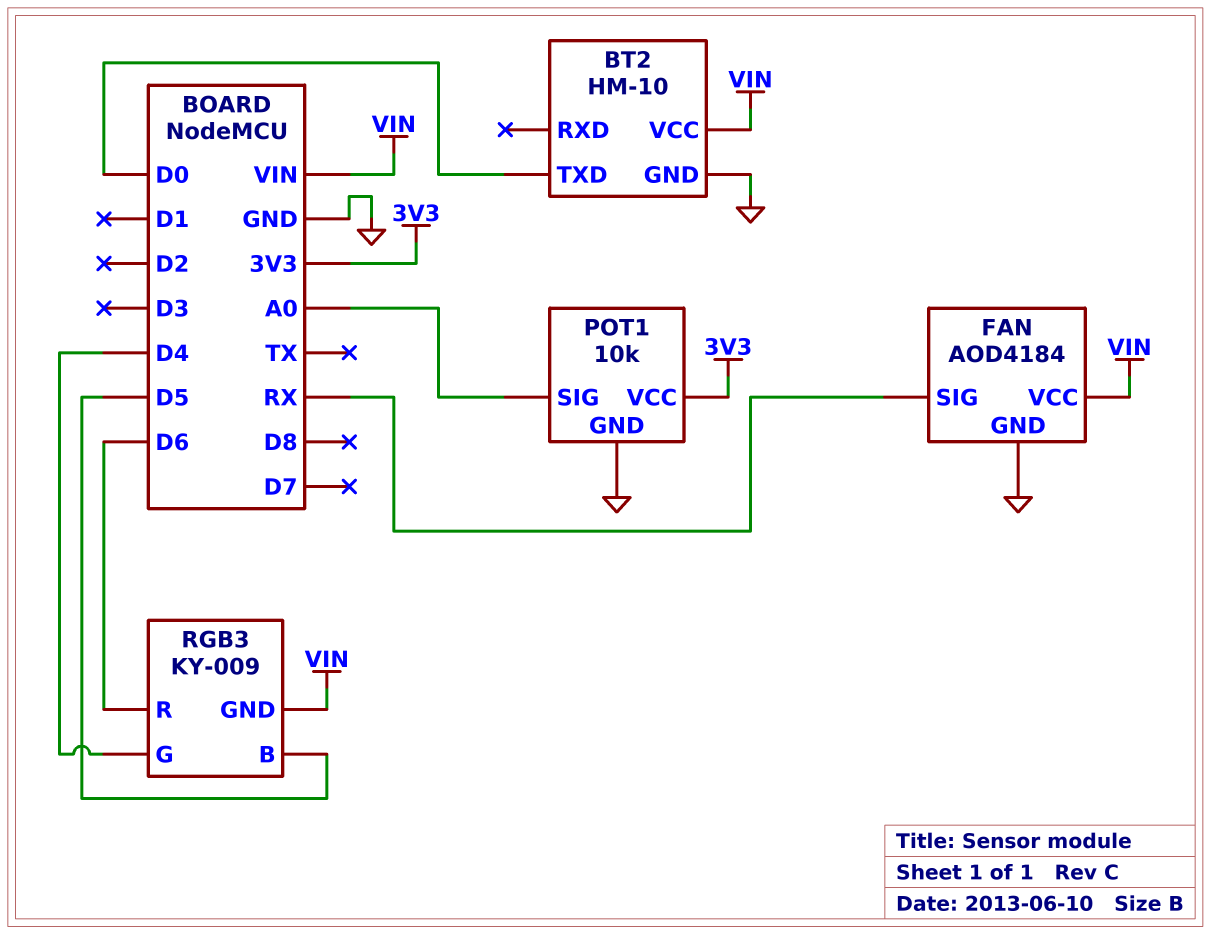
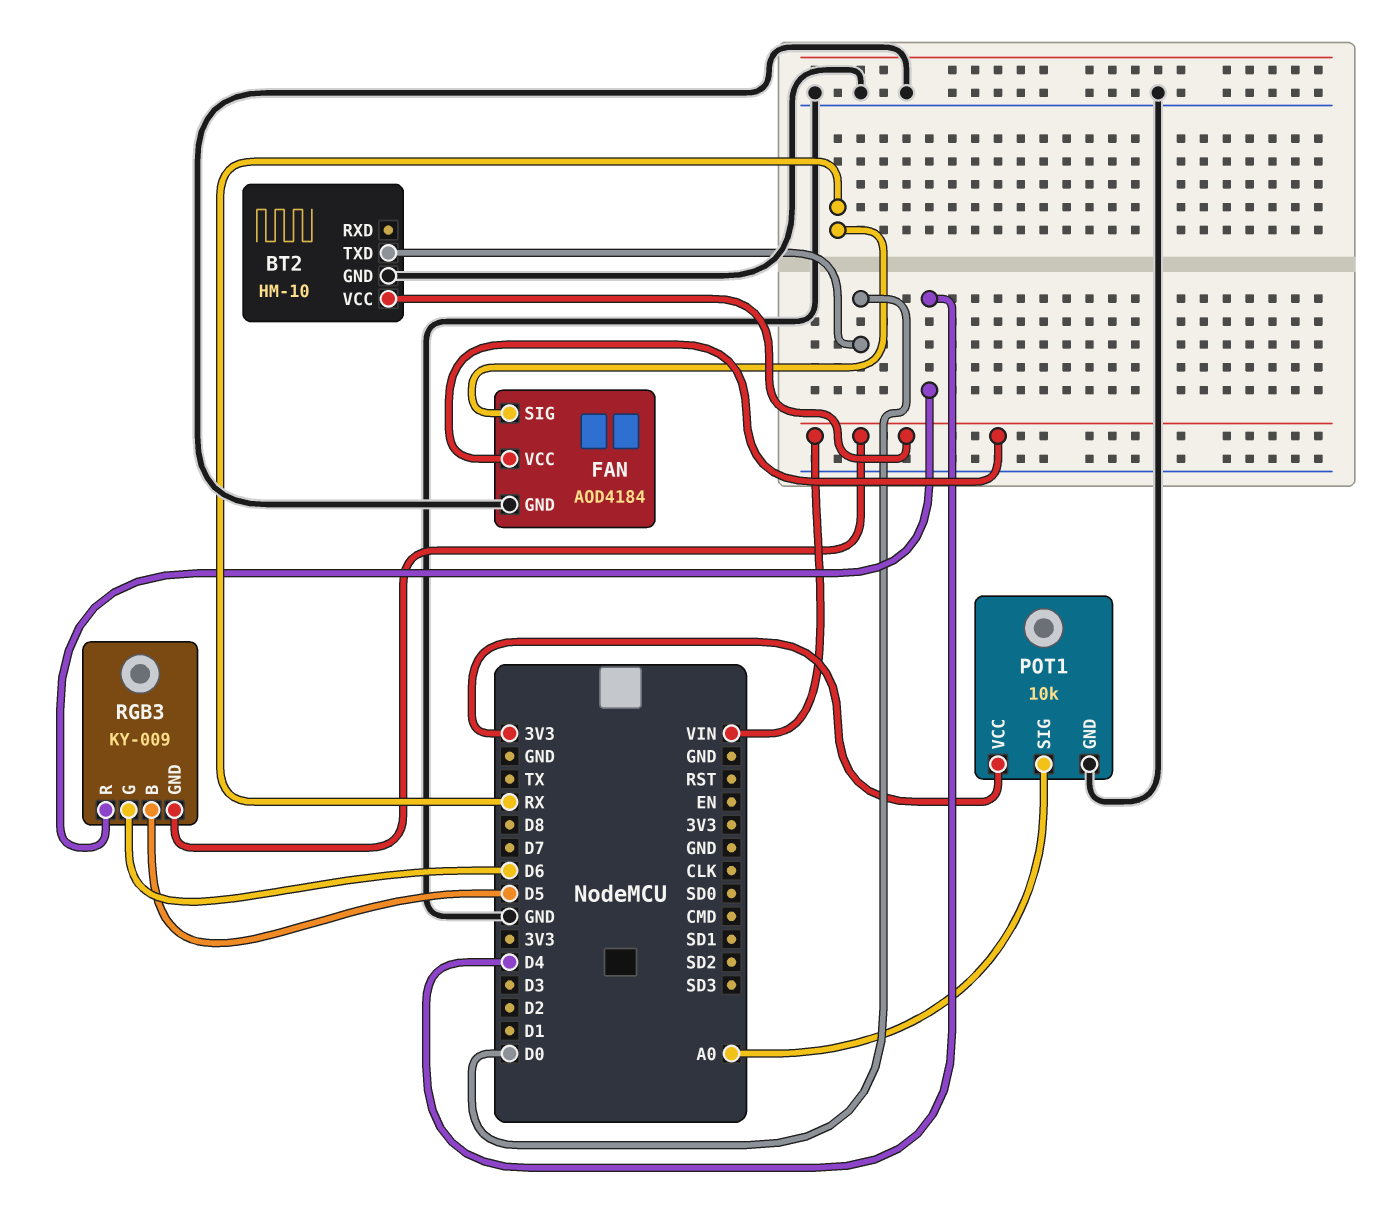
RGB3 pin G: D4 -> D6
RGB3 pin R: D6 -> D4

